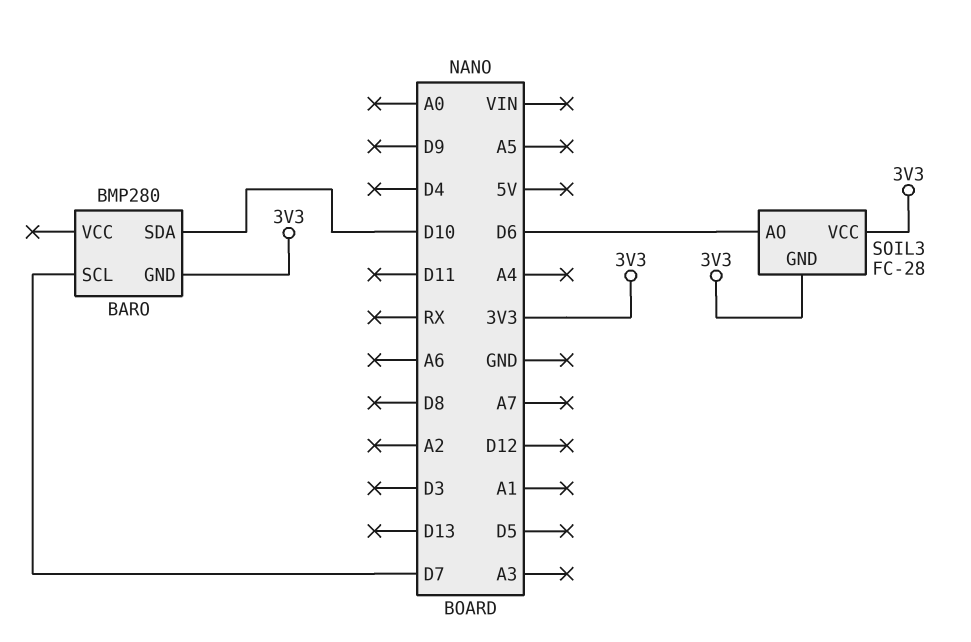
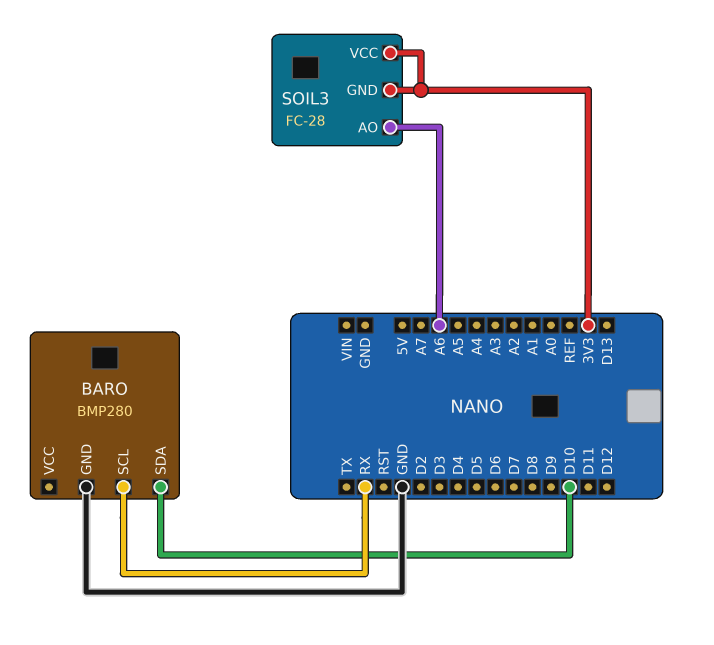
BARO pin GND: 3V3 -> GND
BARO pin SCL: D7 -> RX
SOIL3 pin AO: D6 -> A6

